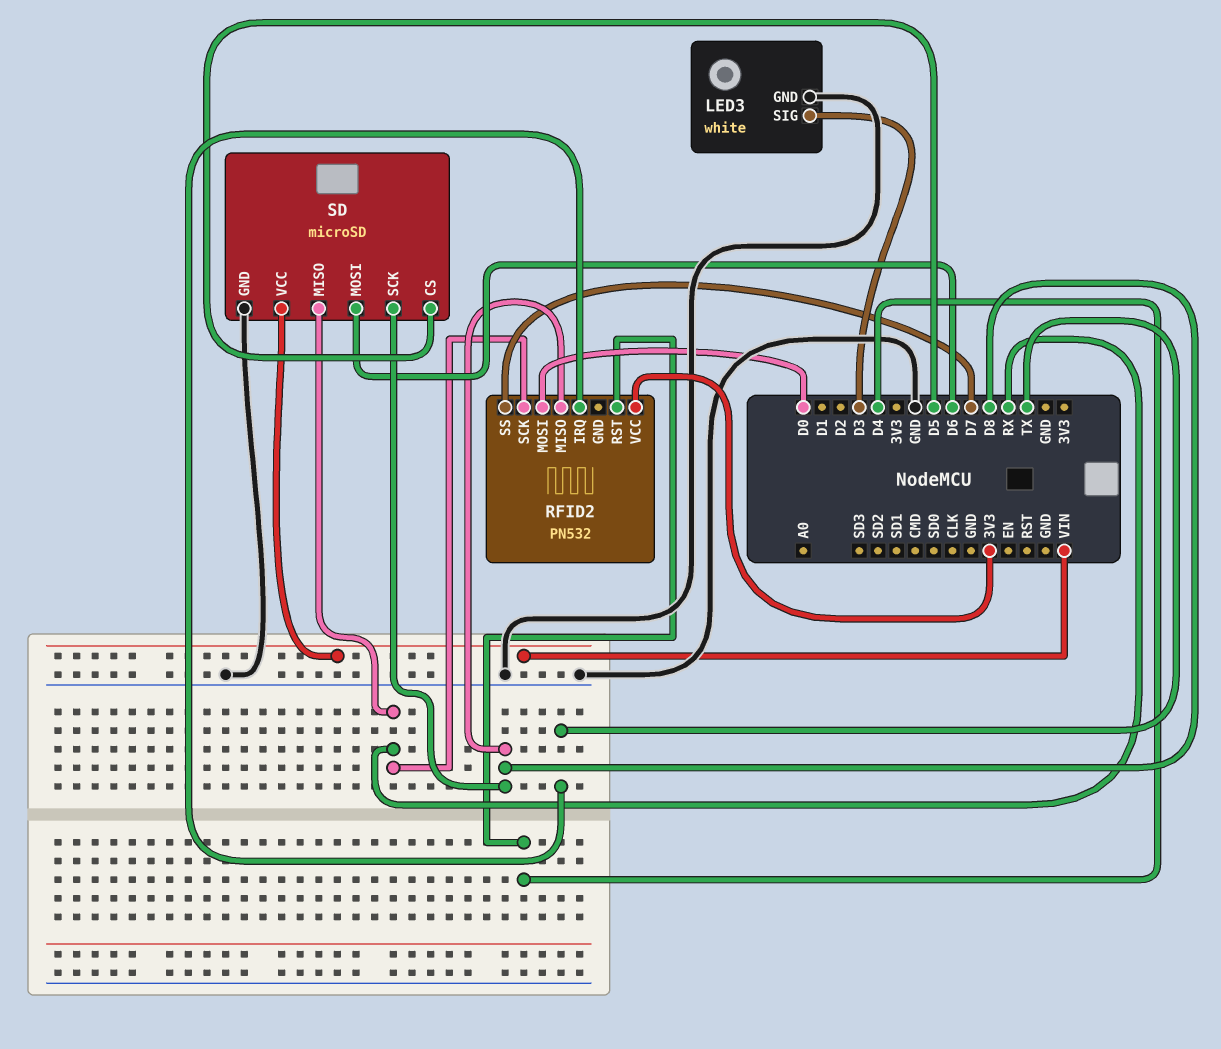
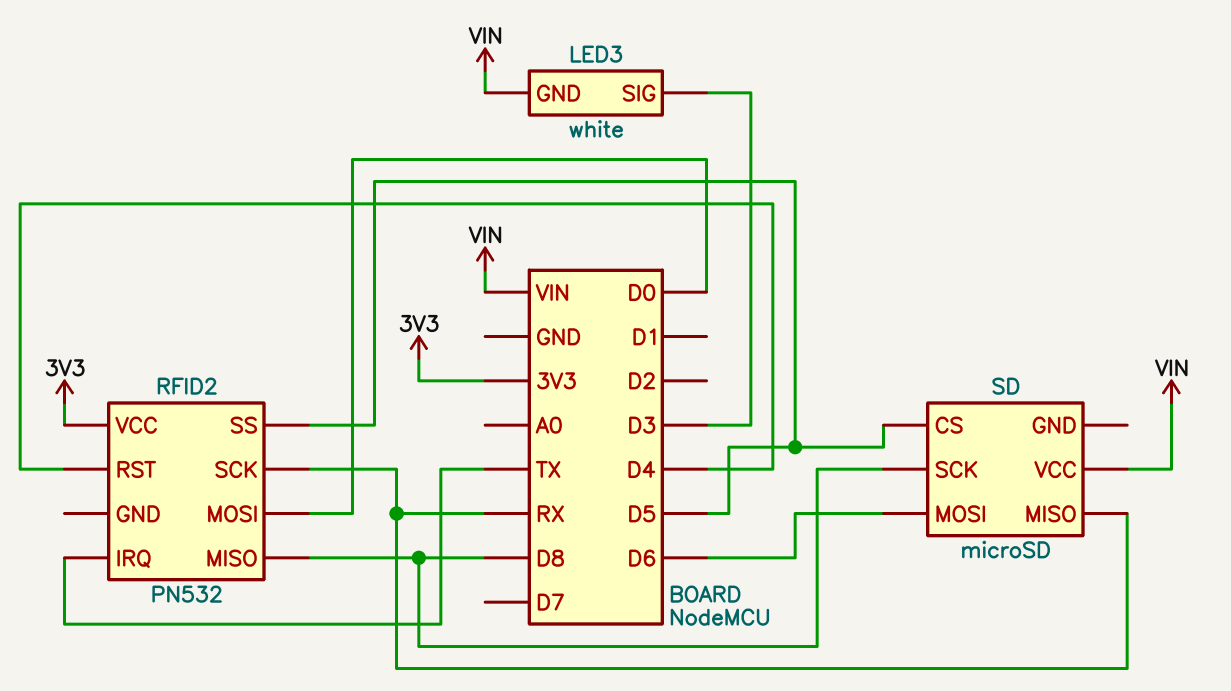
LED3 pin GND: GND -> VIN
RFID2 pin SS: D7 -> D5
SD pin GND: GND -> none

